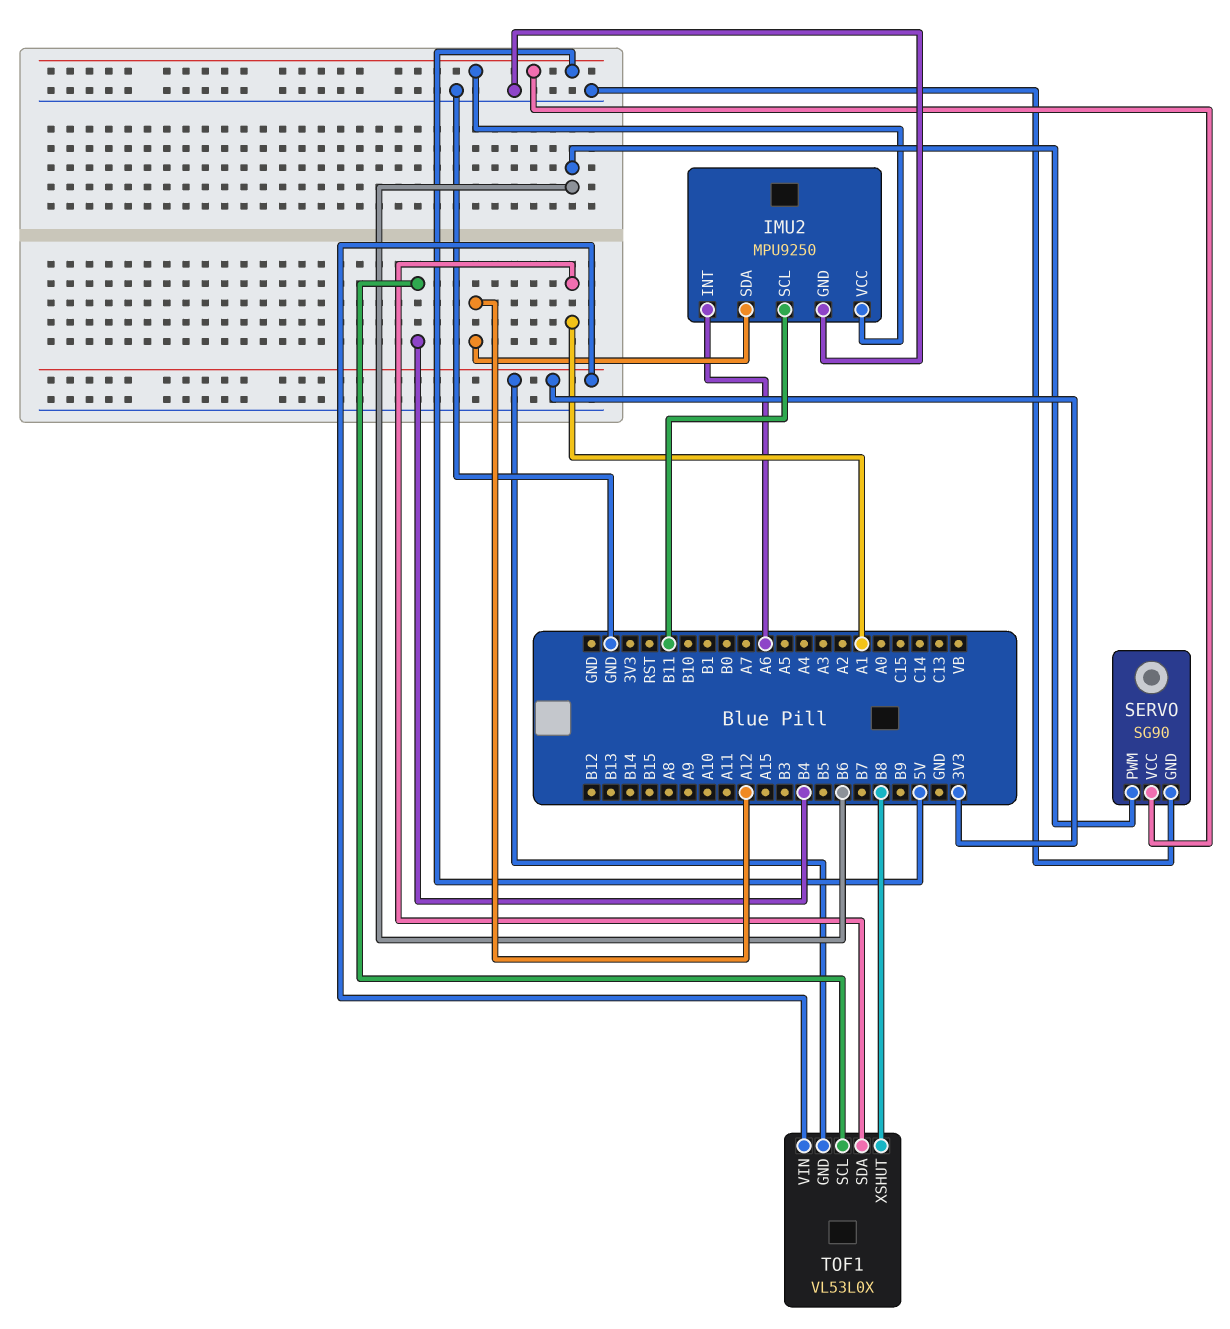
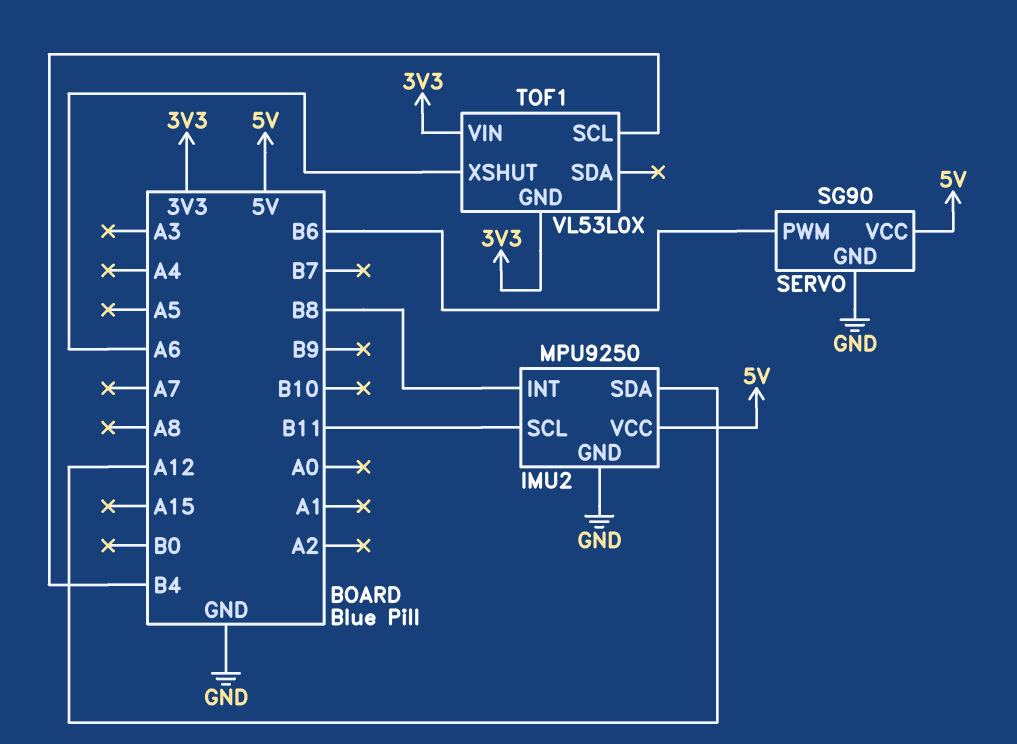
IMU2 pin INT: A6 -> B8
TOF1 pin SDA: A1 -> none
TOF1 pin XSHUT: B8 -> A6

